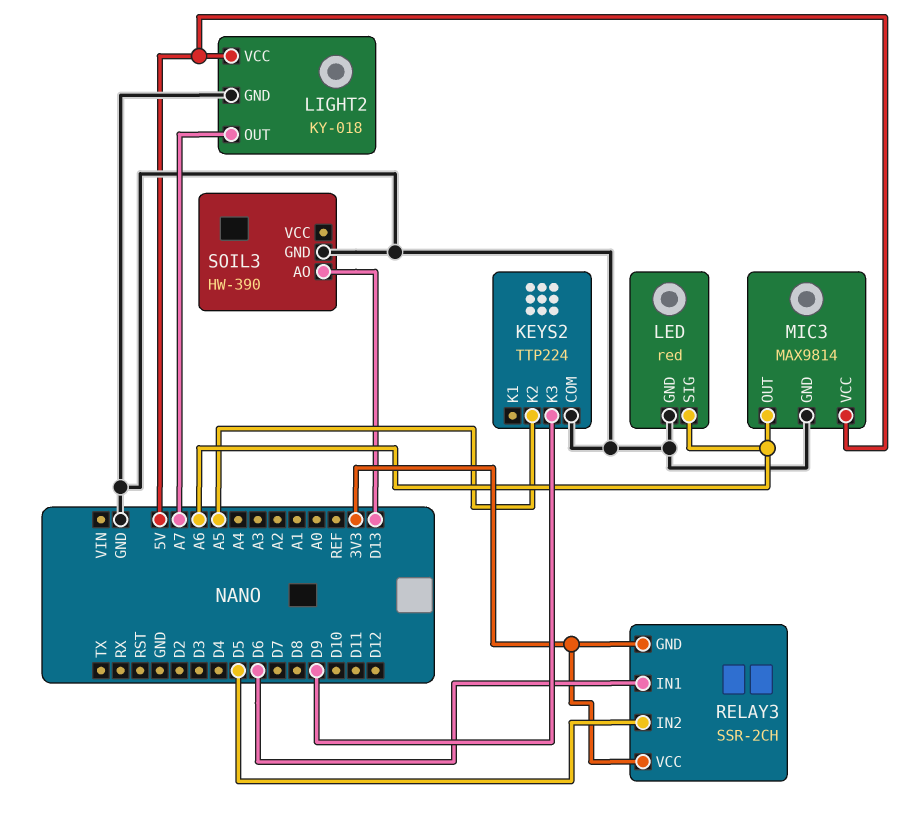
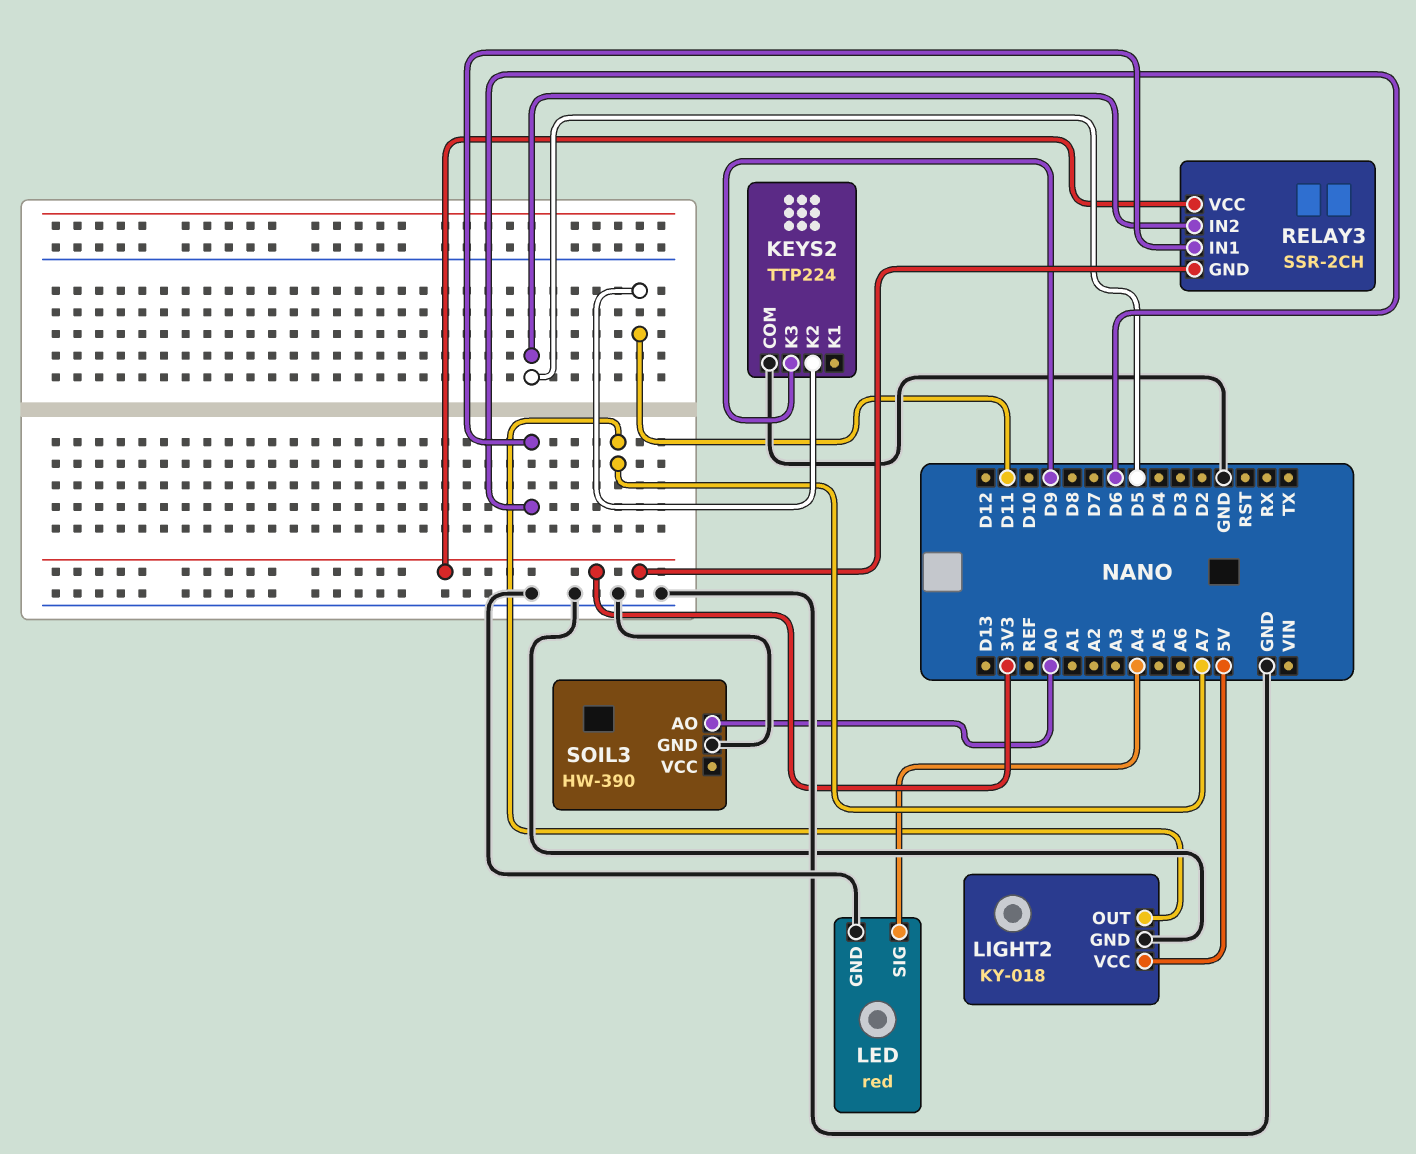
KEYS2 pin K2: A5 -> D11
LED pin SIG: A6 -> A4
MIC3: MAX9814 -> none
MIC3 pin GND: GND -> none
MIC3 pin OUT: A6 -> none
MIC3 pin VCC: 5V -> none
SOIL3 pin AO: D13 -> A0

